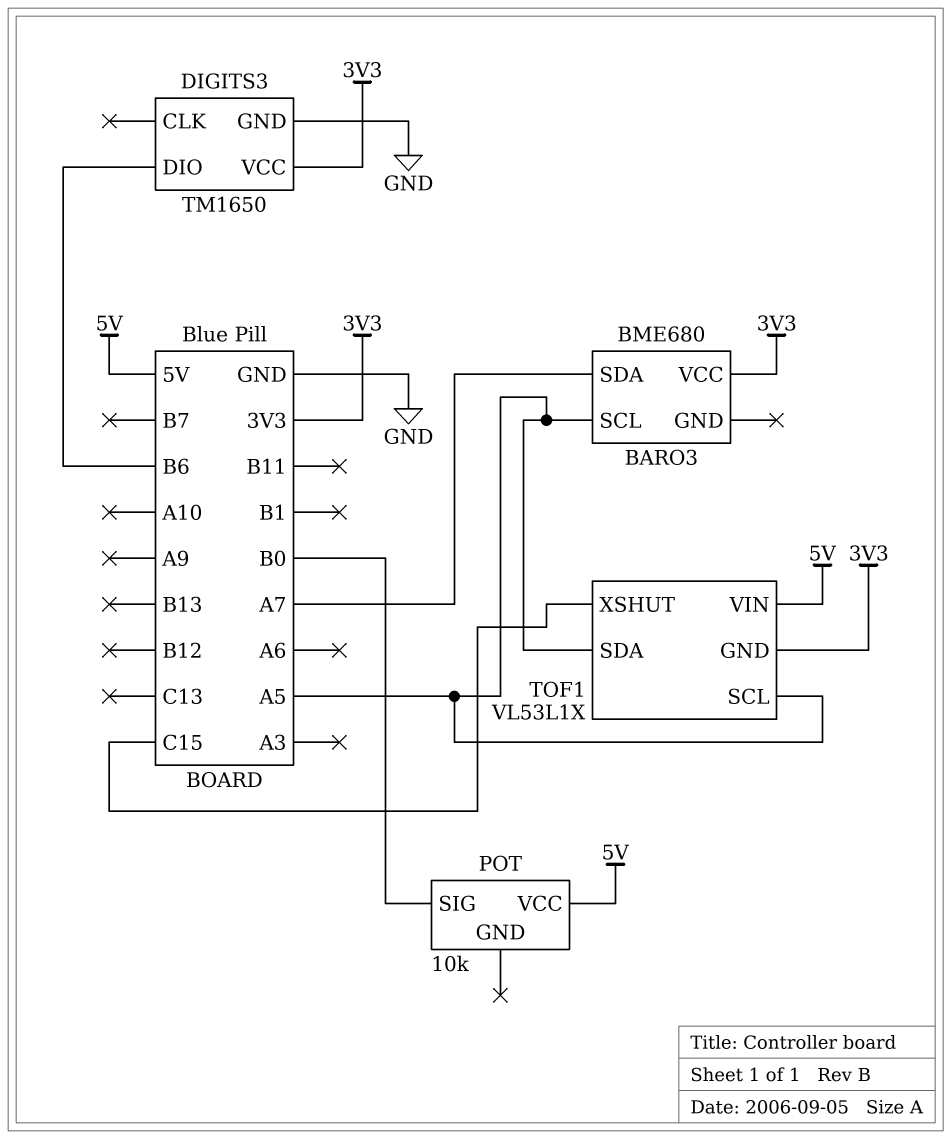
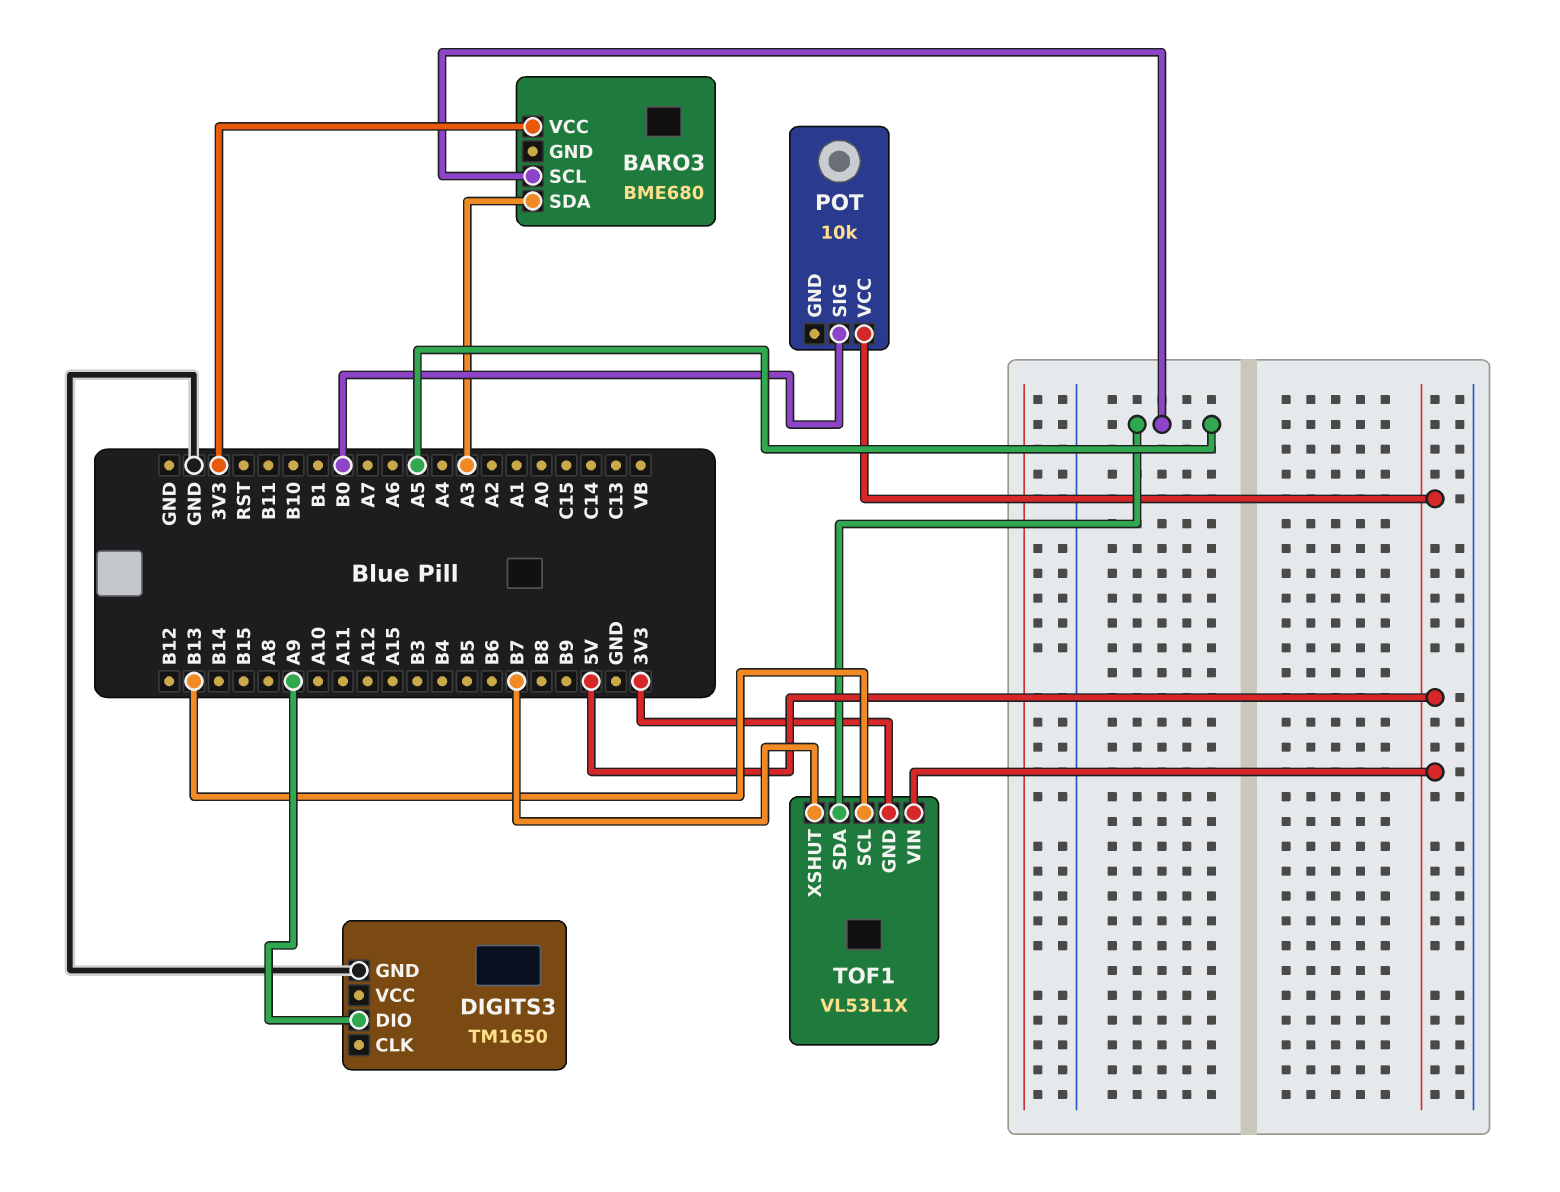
BARO3 pin SDA: A7 -> A3
DIGITS3 pin DIO: B6 -> A9
DIGITS3 pin VCC: 3V3 -> none
TOF1 pin SCL: A5 -> B13
TOF1 pin XSHUT: C15 -> B7

